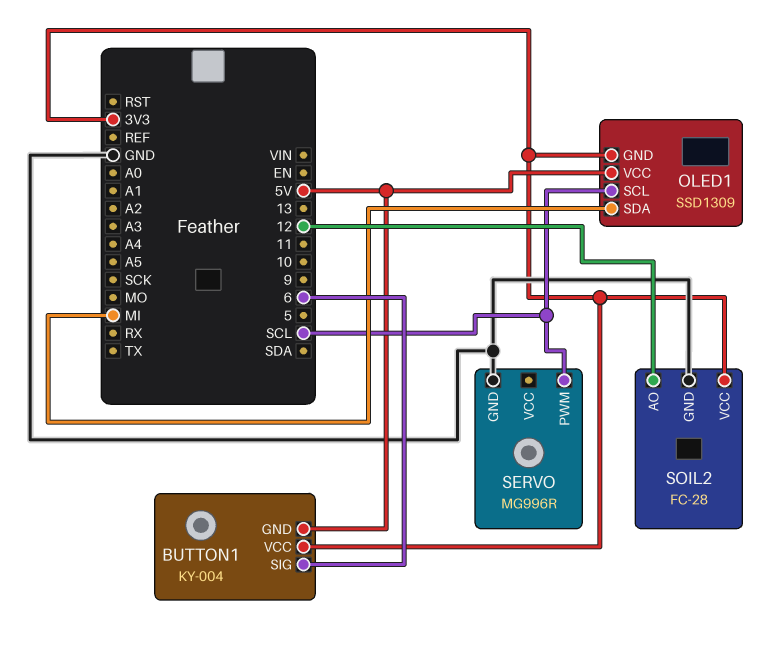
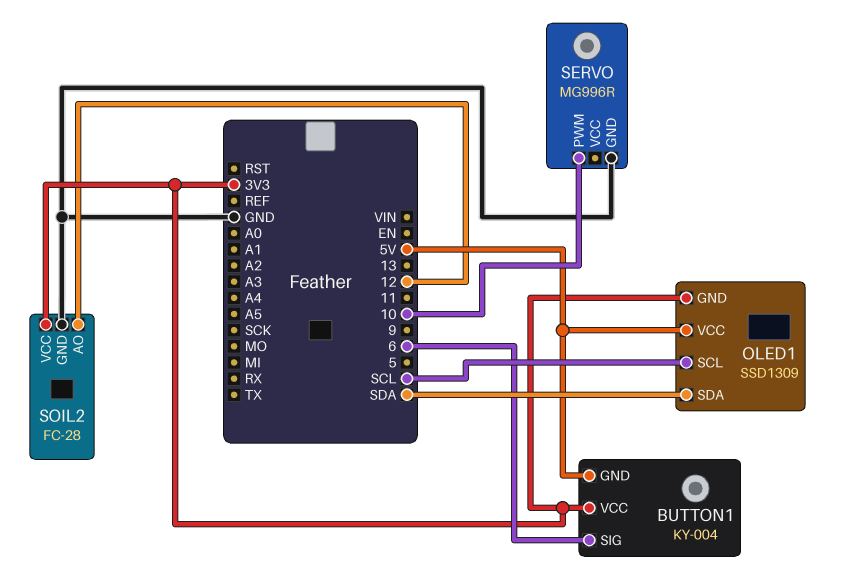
OLED1 pin SDA: MI -> SDA
SERVO pin PWM: SCL -> 10

